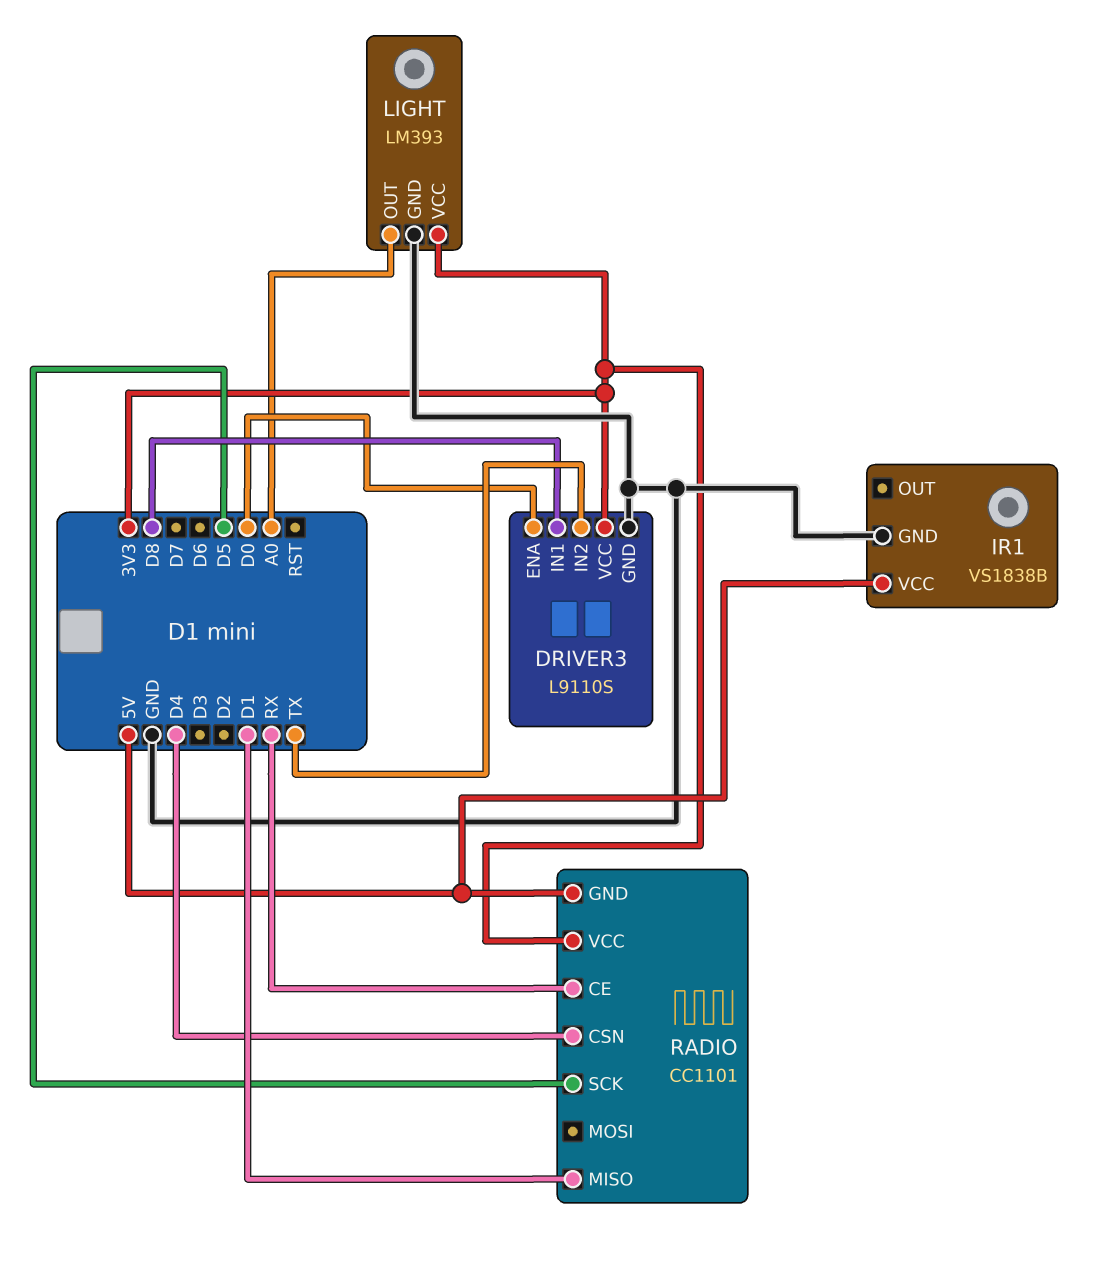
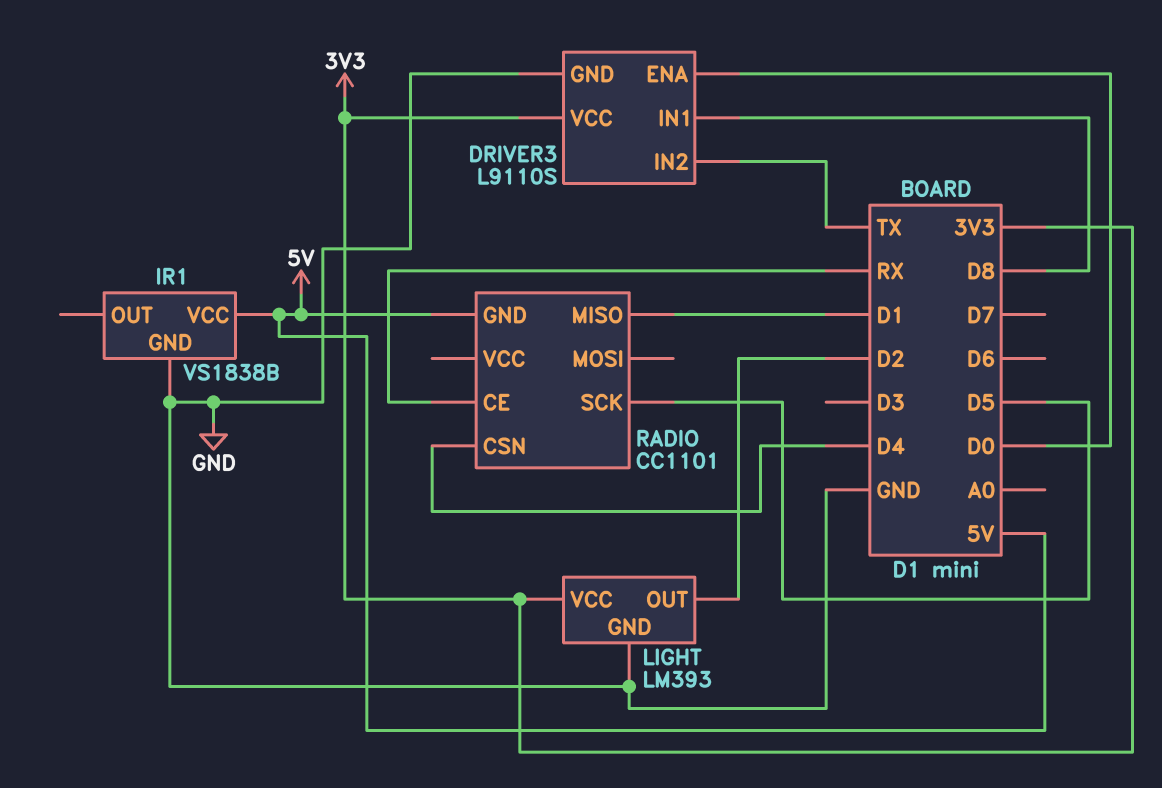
LIGHT pin OUT: A0 -> D2
RADIO pin VCC: 3V3 -> none

